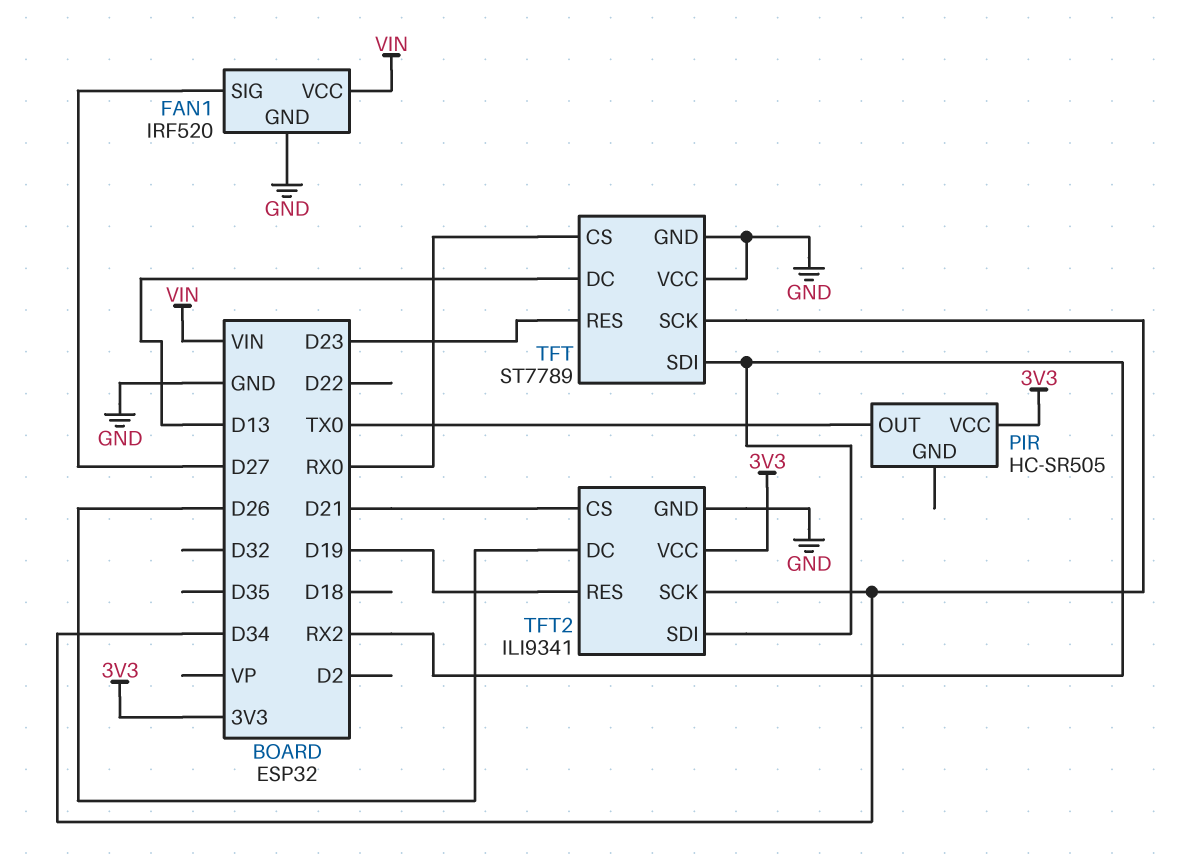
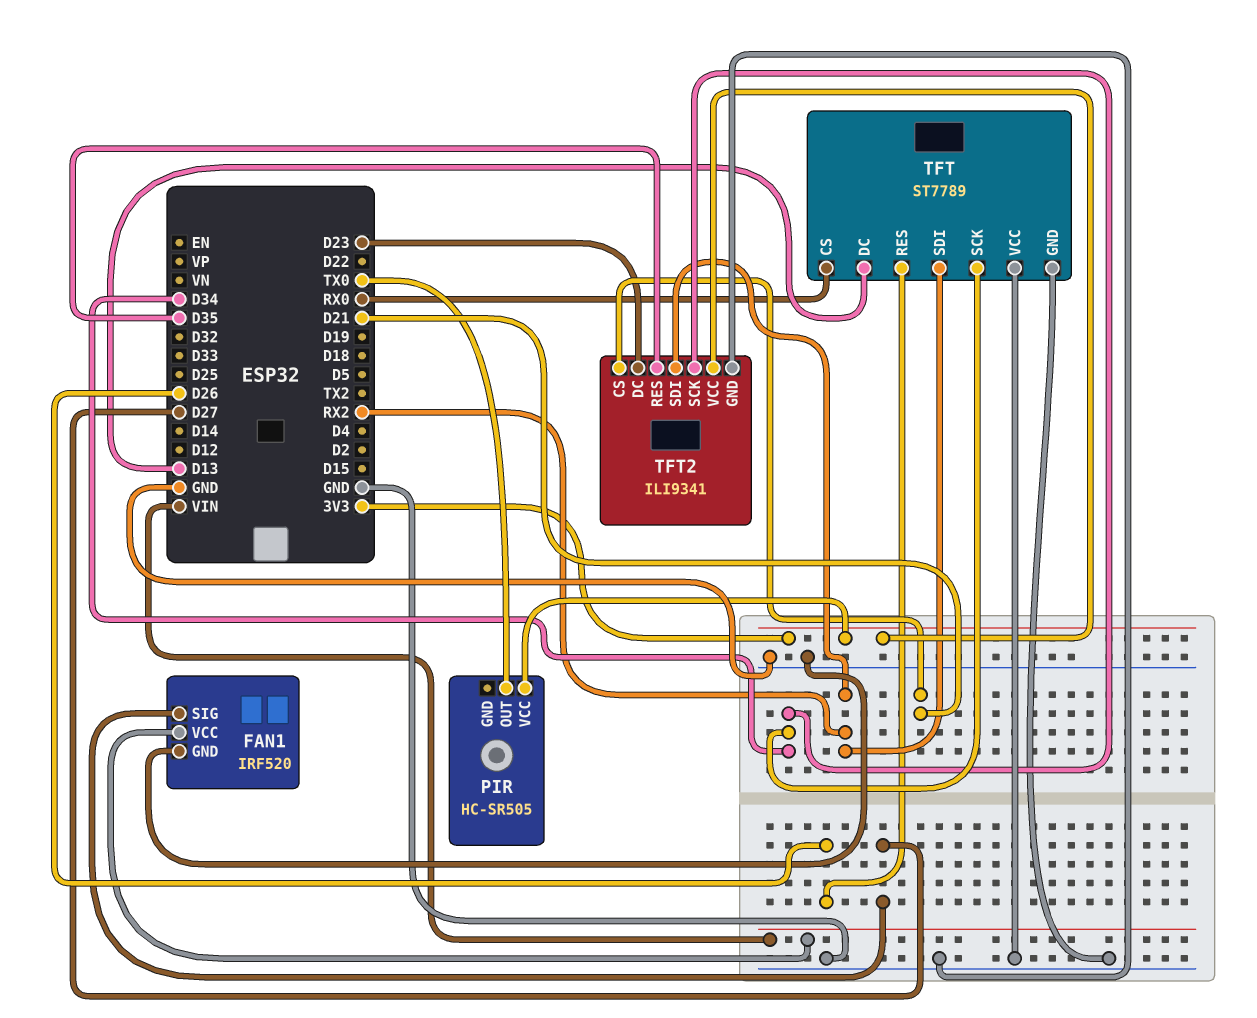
TFT pin RES: D23 -> D26
TFT2 pin DC: D26 -> D23
TFT2 pin RES: D19 -> D35

